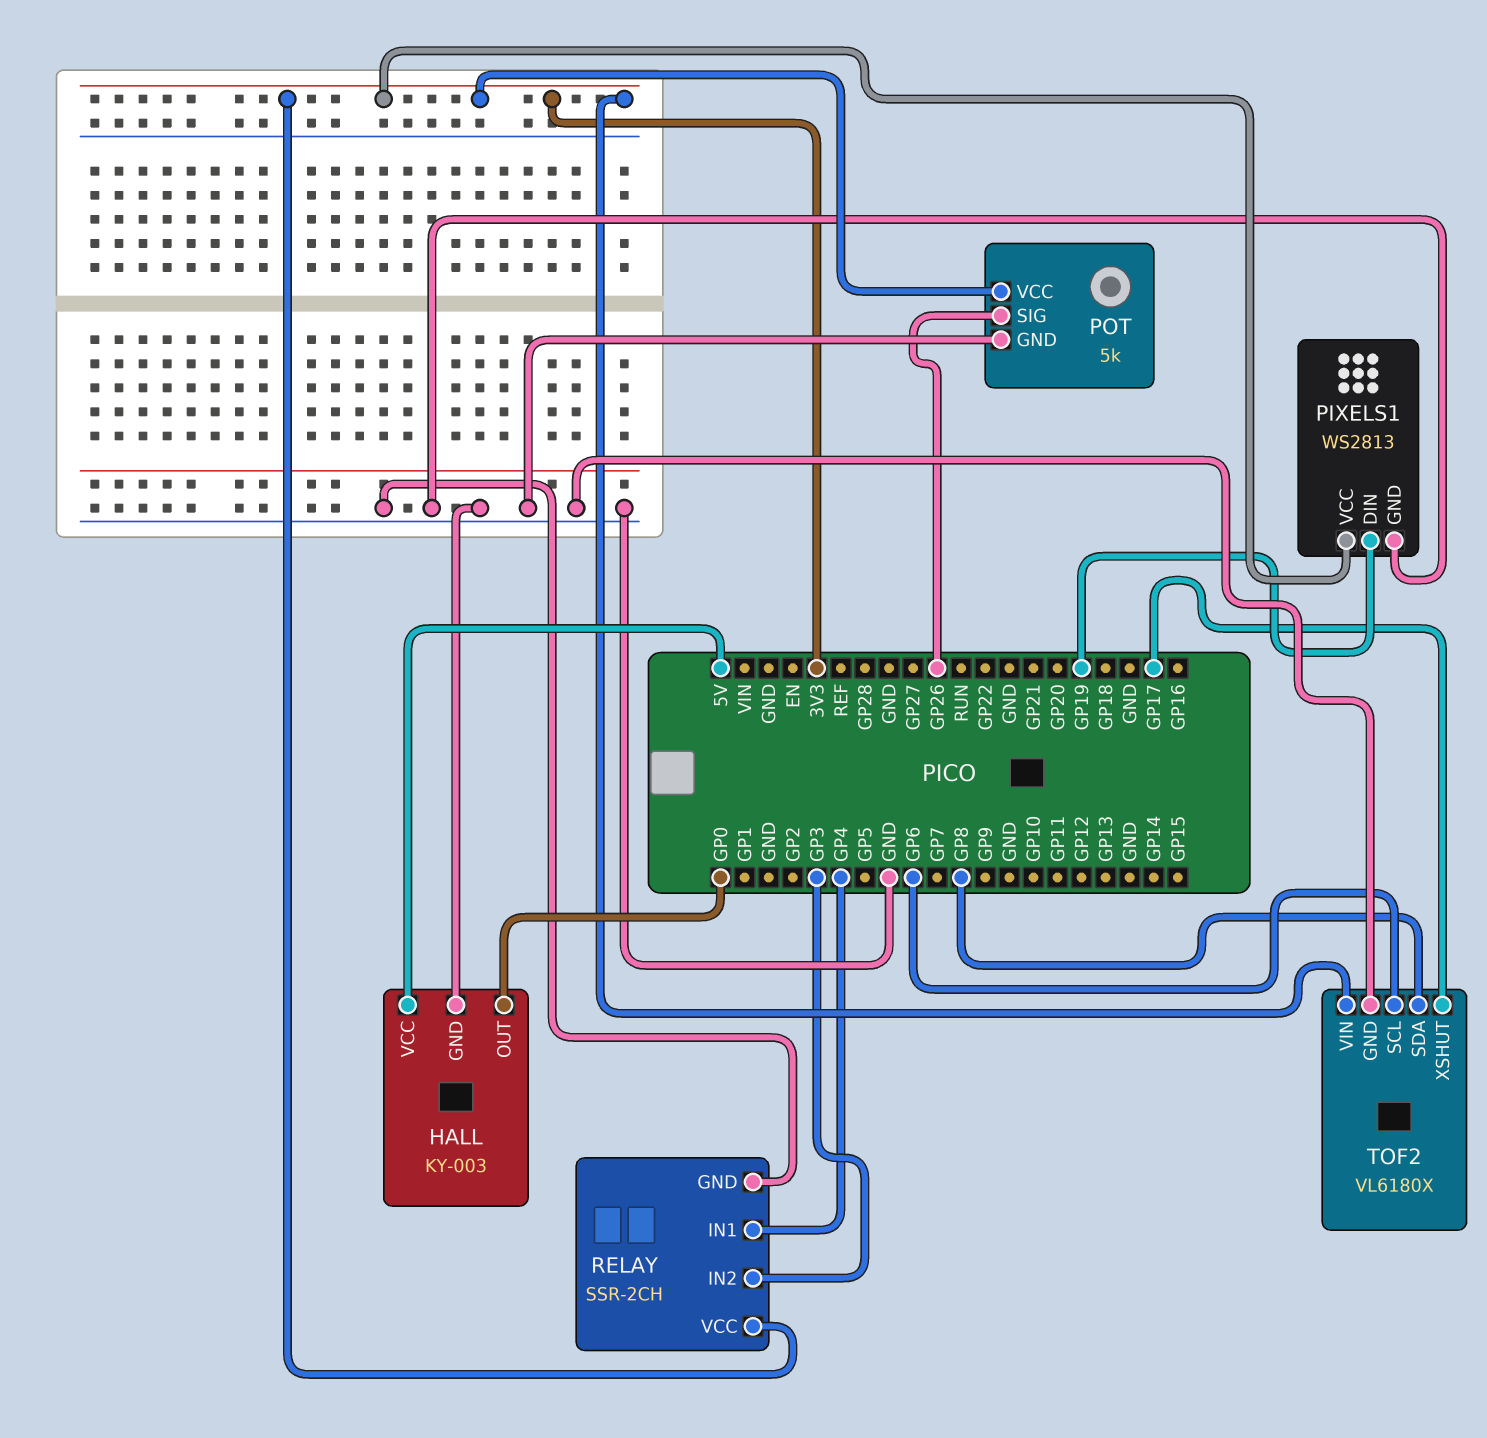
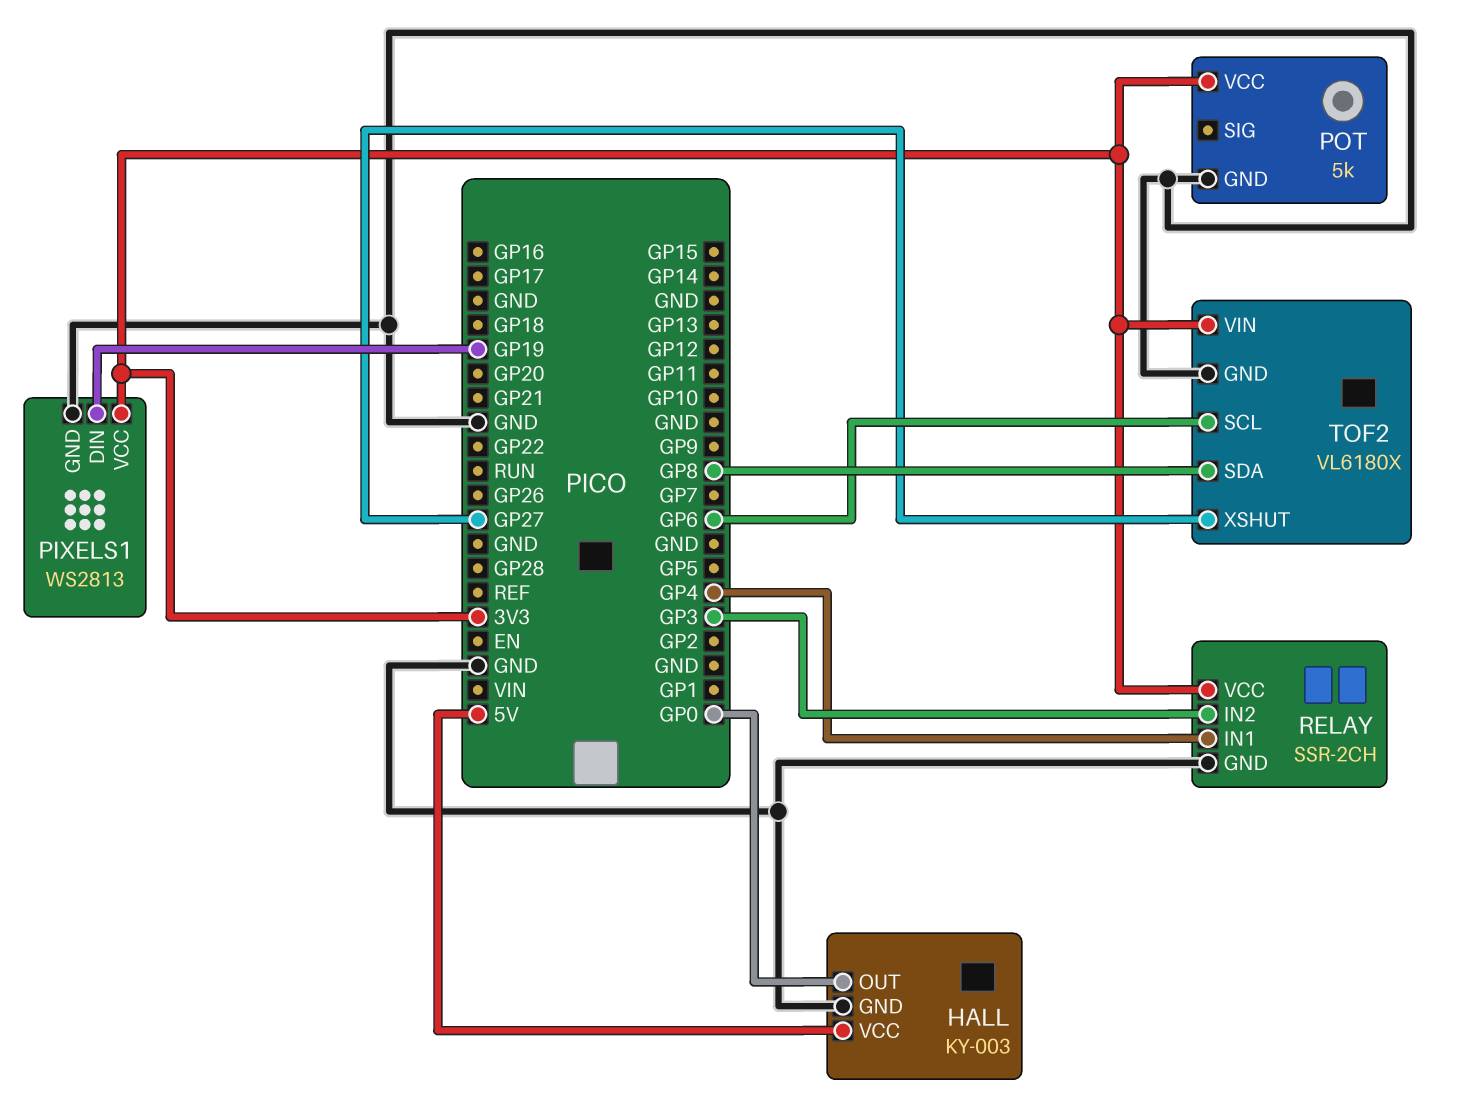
POT pin SIG: GP26 -> none
TOF2 pin XSHUT: GP17 -> GP27

